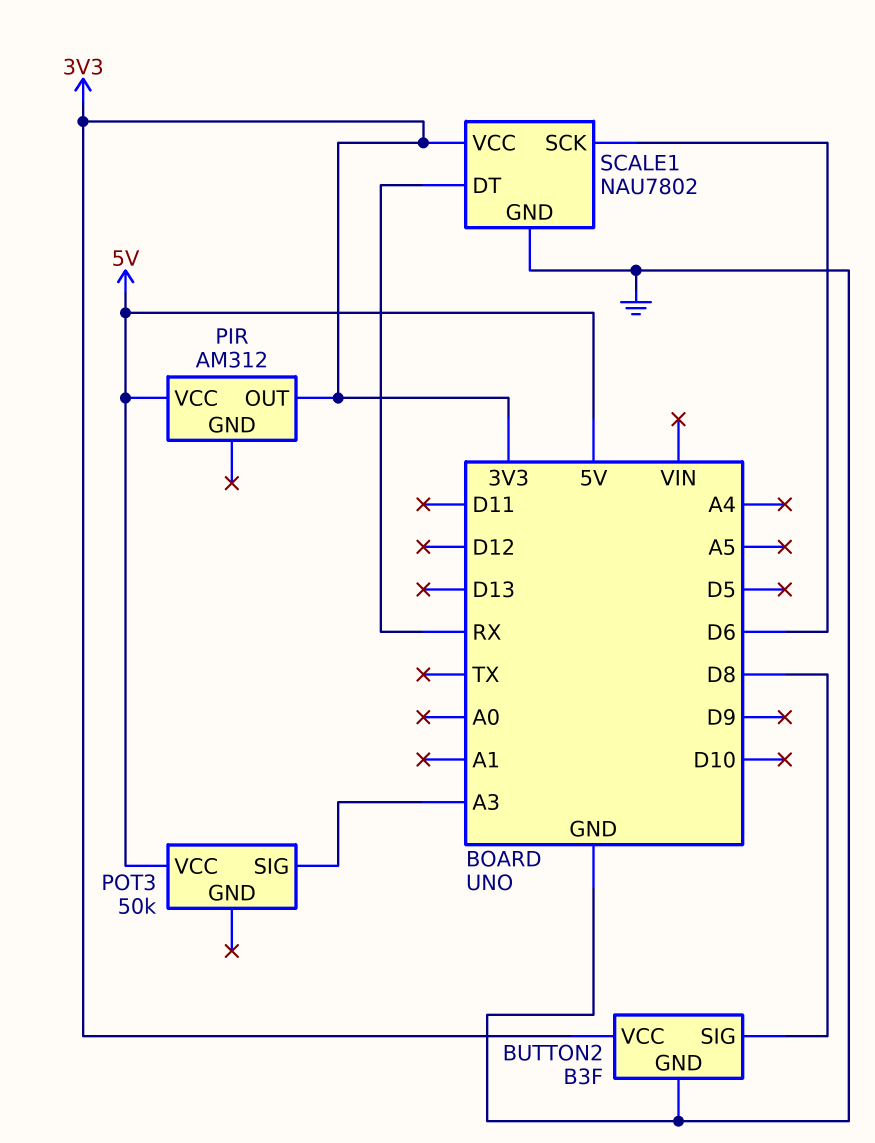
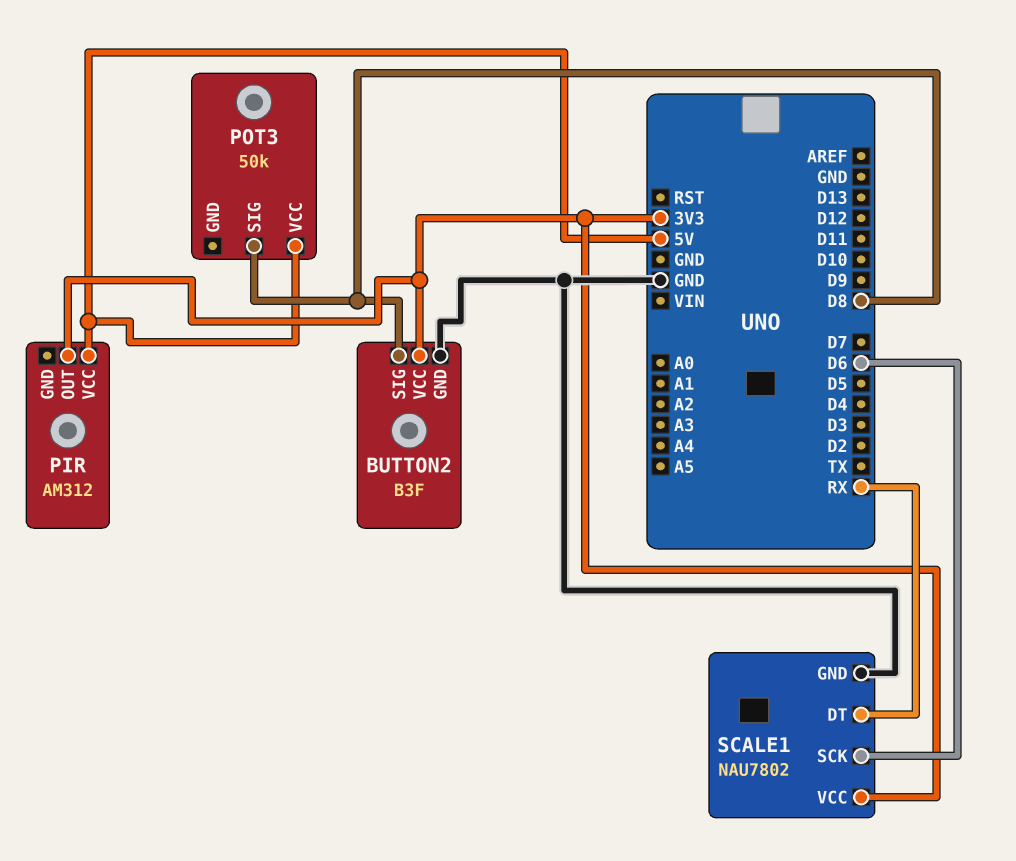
POT3 pin SIG: A3 -> D8

